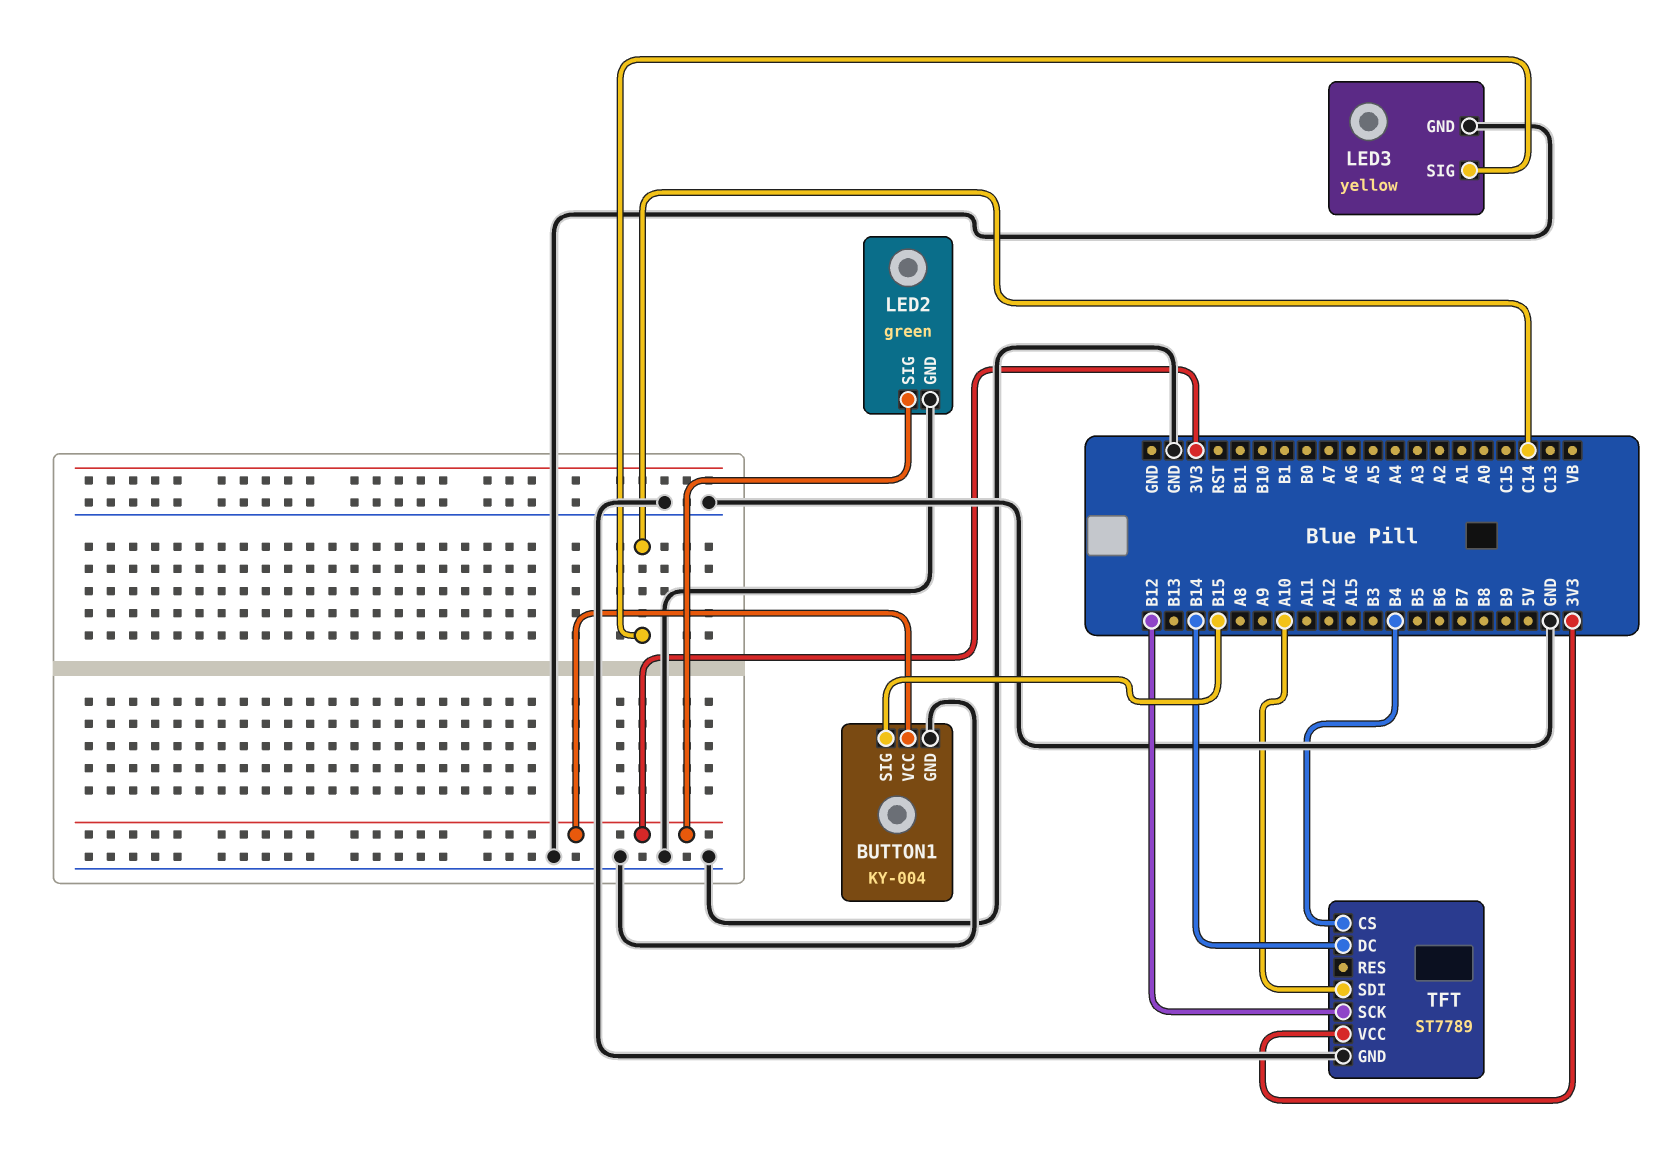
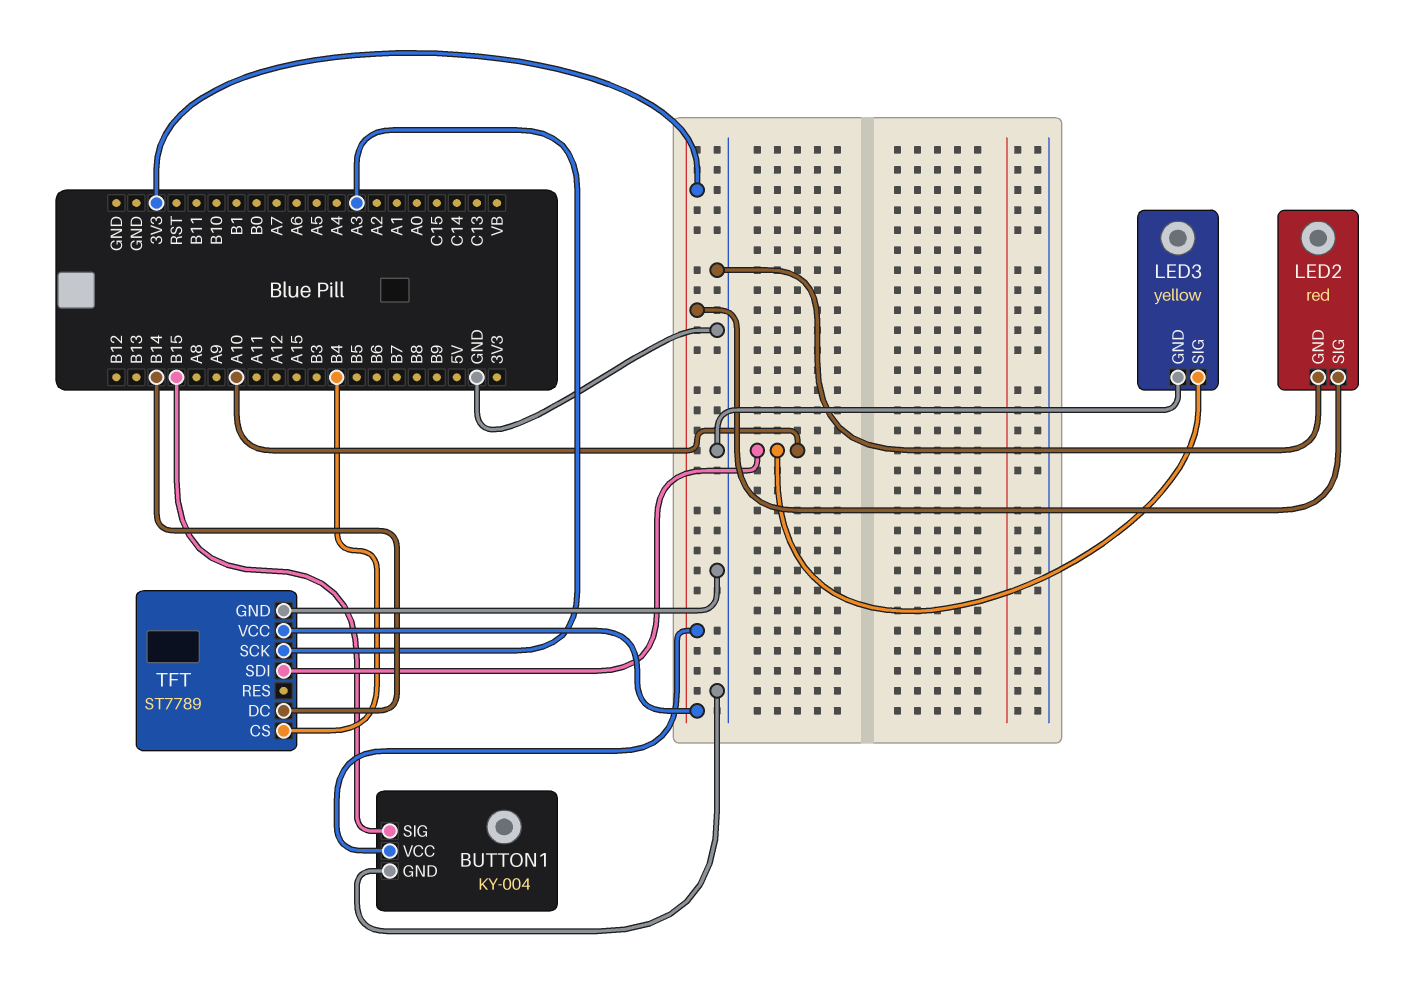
LED2: green -> red
LED3 pin SIG: C14 -> A10
TFT pin SCK: B12 -> A3

